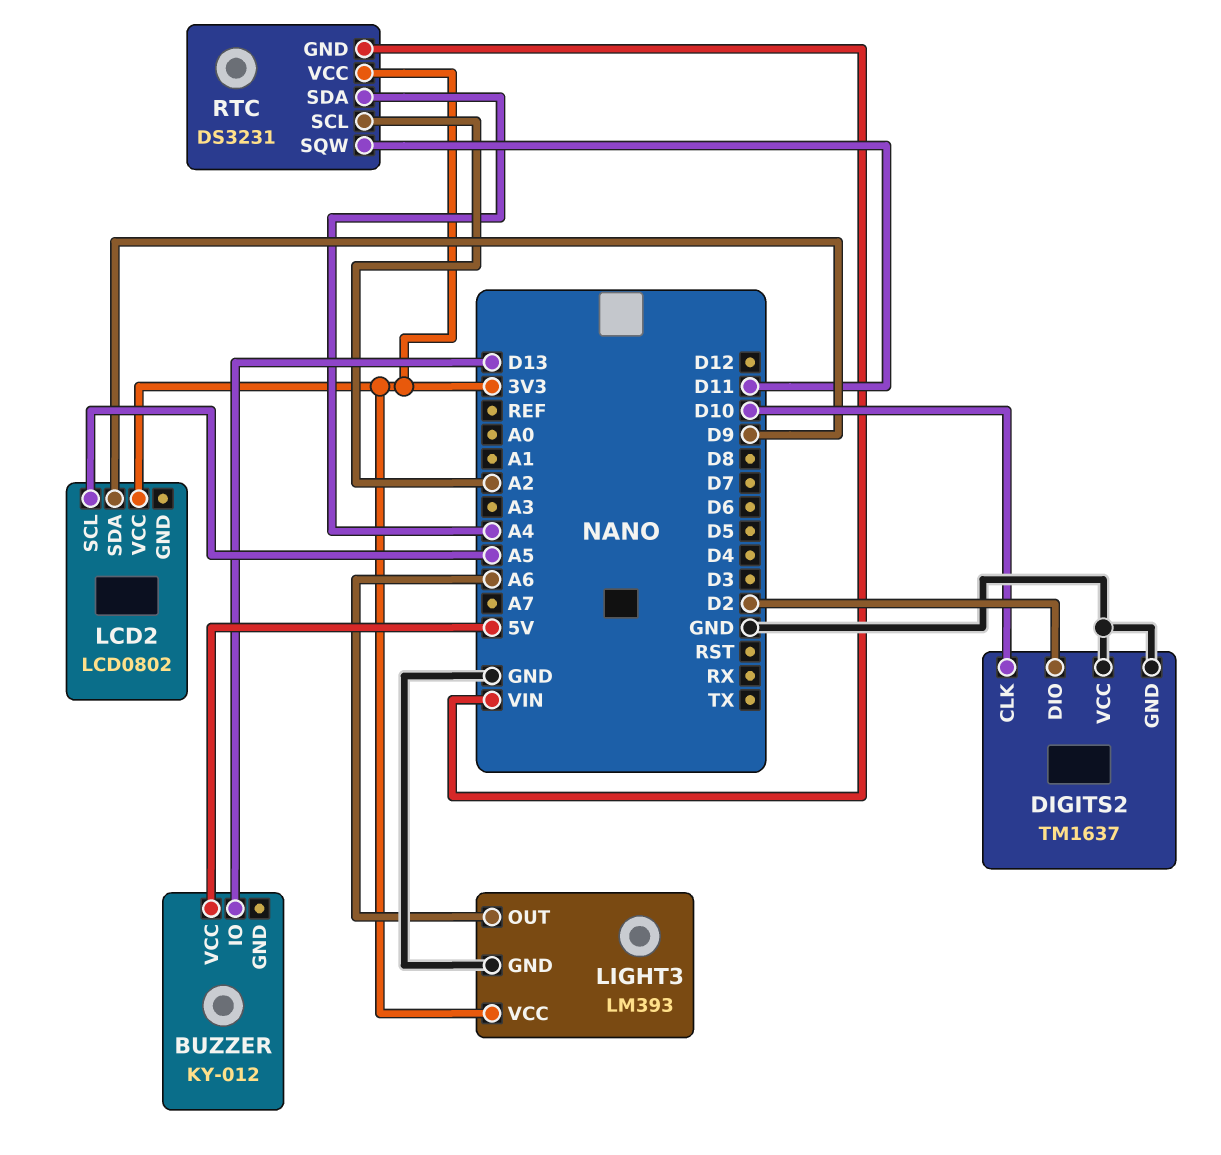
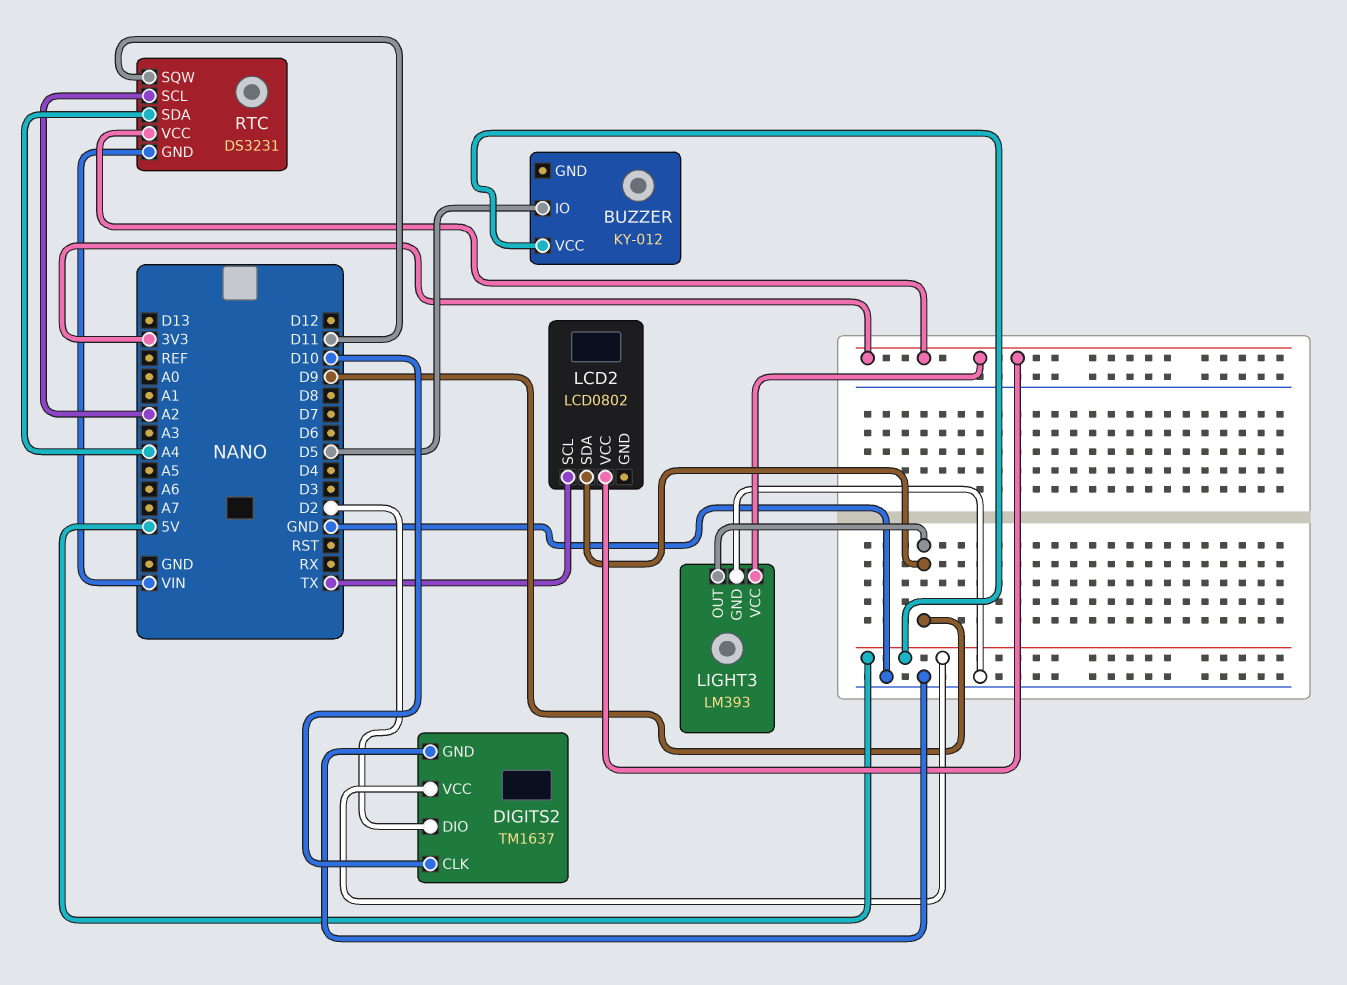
BUZZER pin IO: D13 -> D5
DIGITS2 pin VCC: GND -> 5V
LCD2 pin SCL: A5 -> TX
LIGHT3 pin OUT: A6 -> D9

